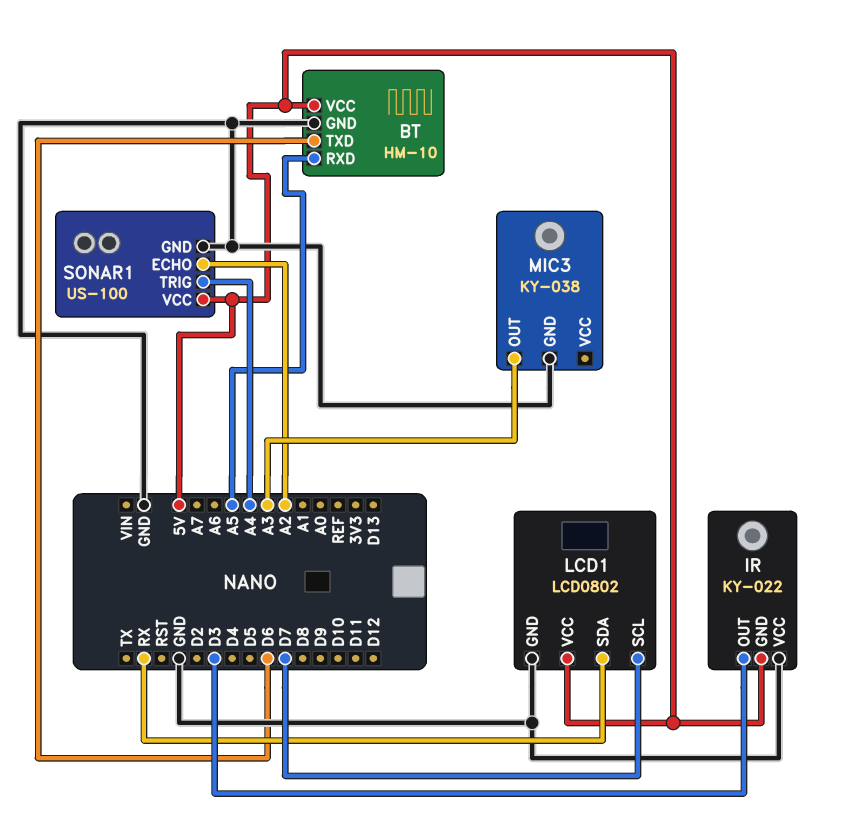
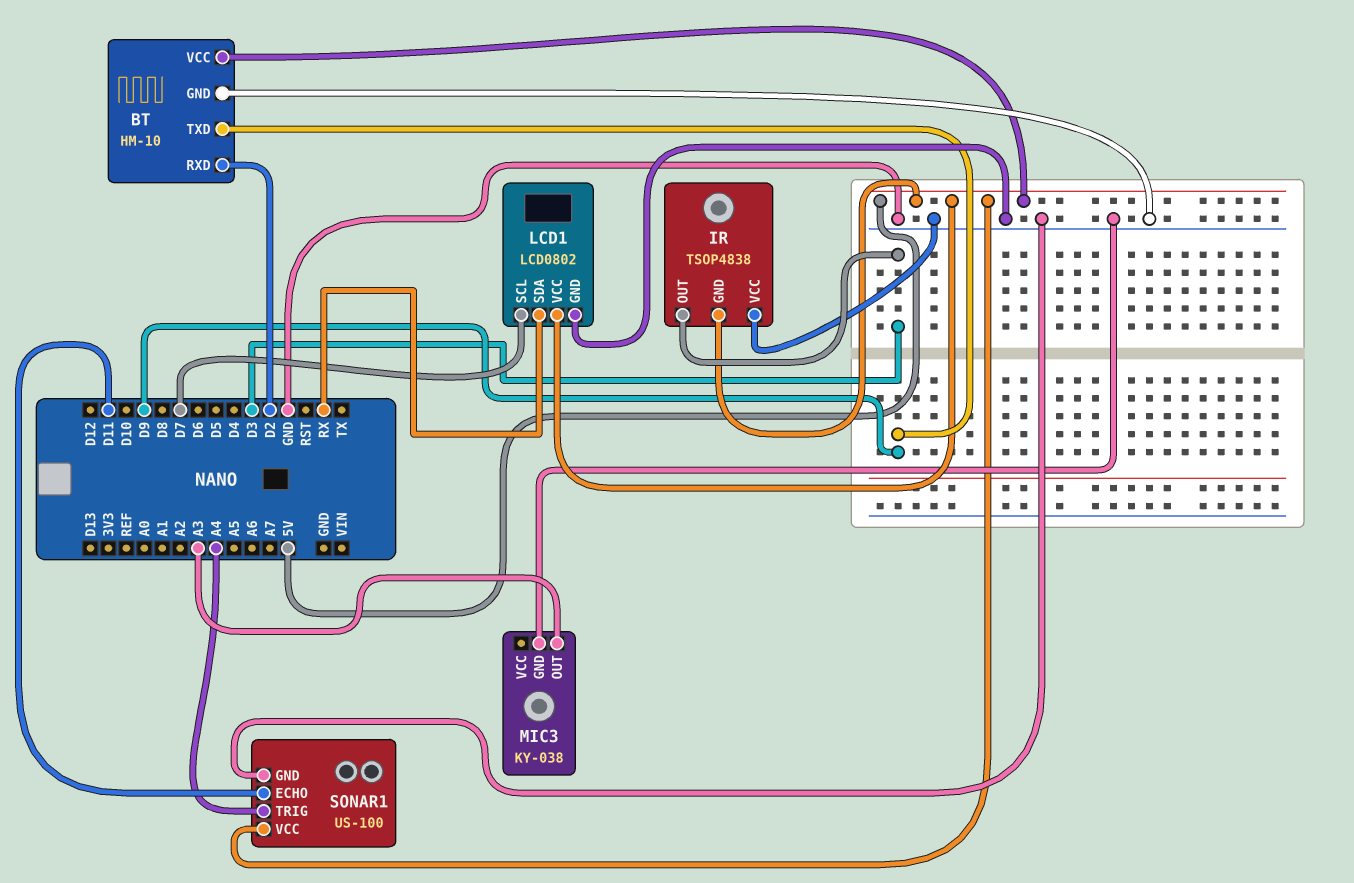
BT pin RXD: A5 -> D2
BT pin TXD: D6 -> D9
IR: KY-022 -> TSOP4838
SONAR1 pin ECHO: A2 -> D11

